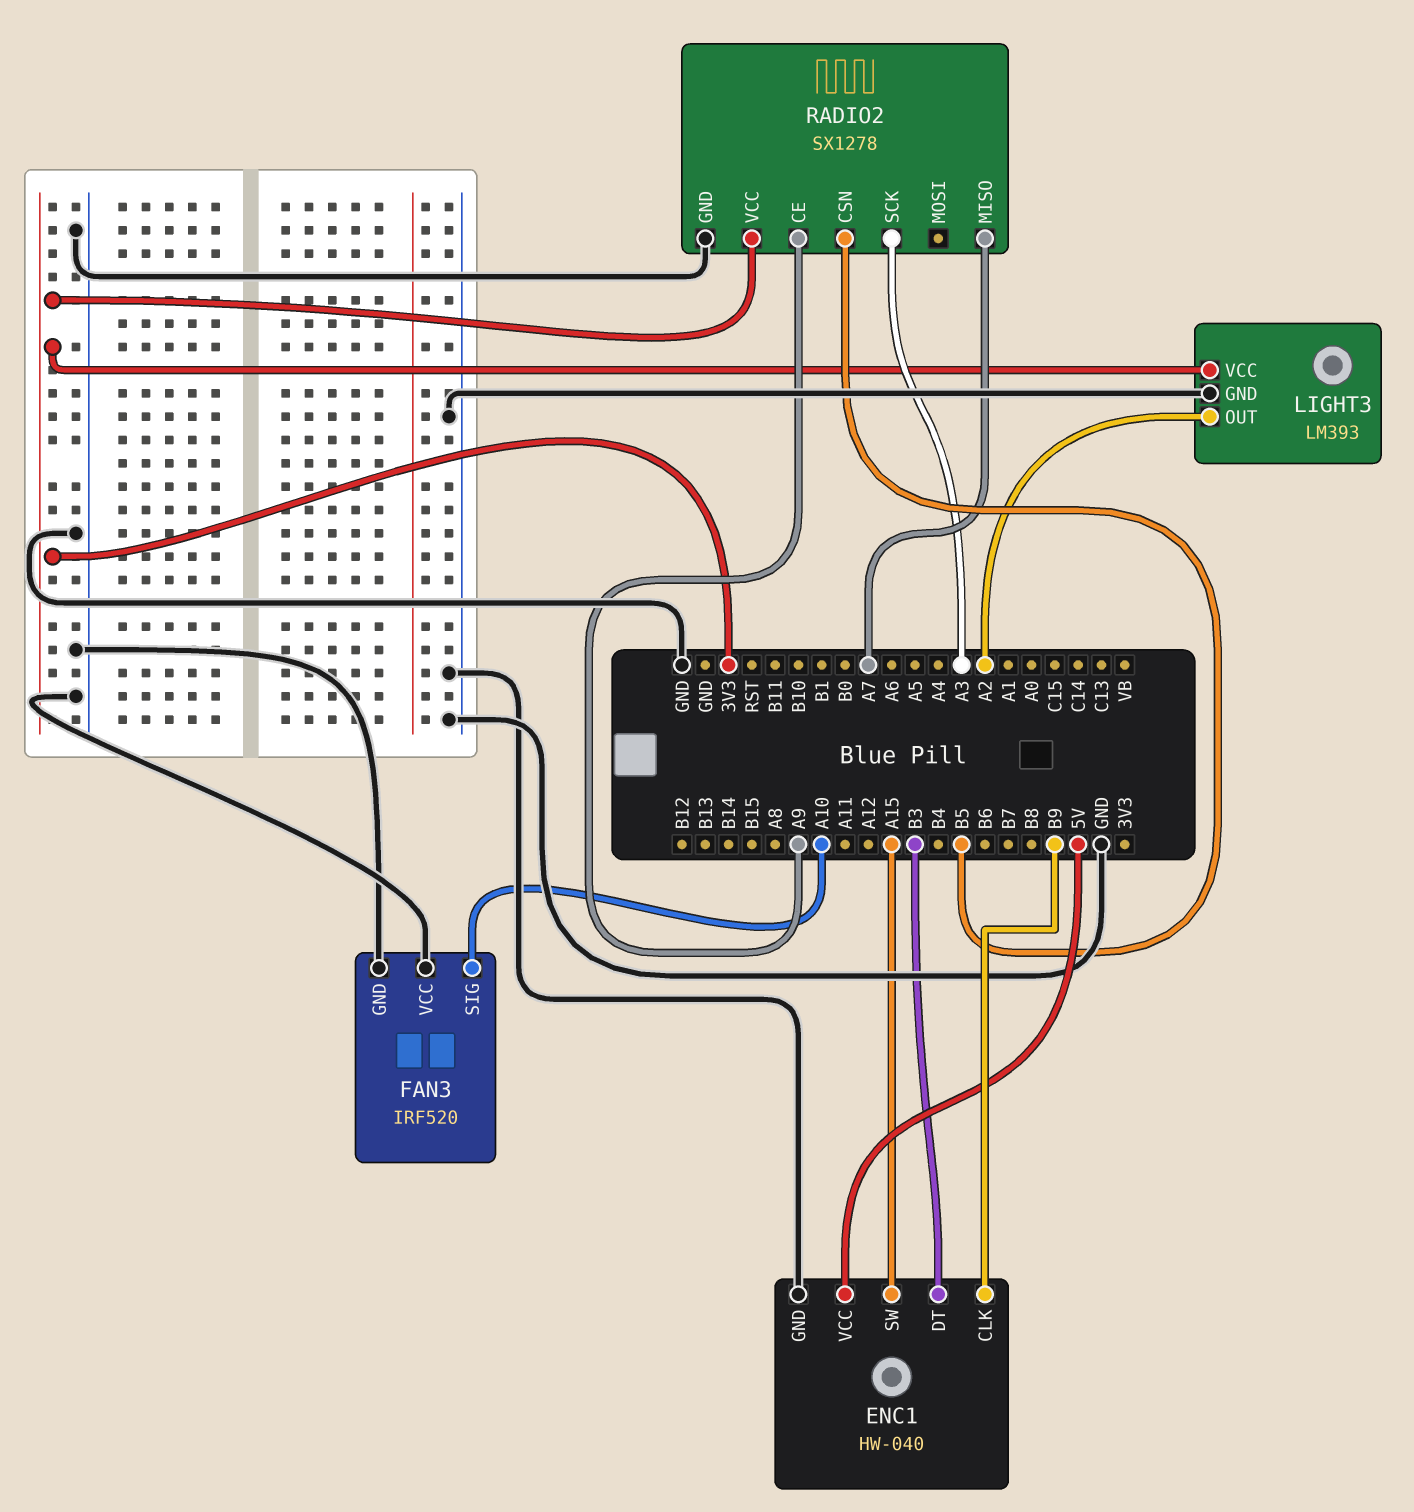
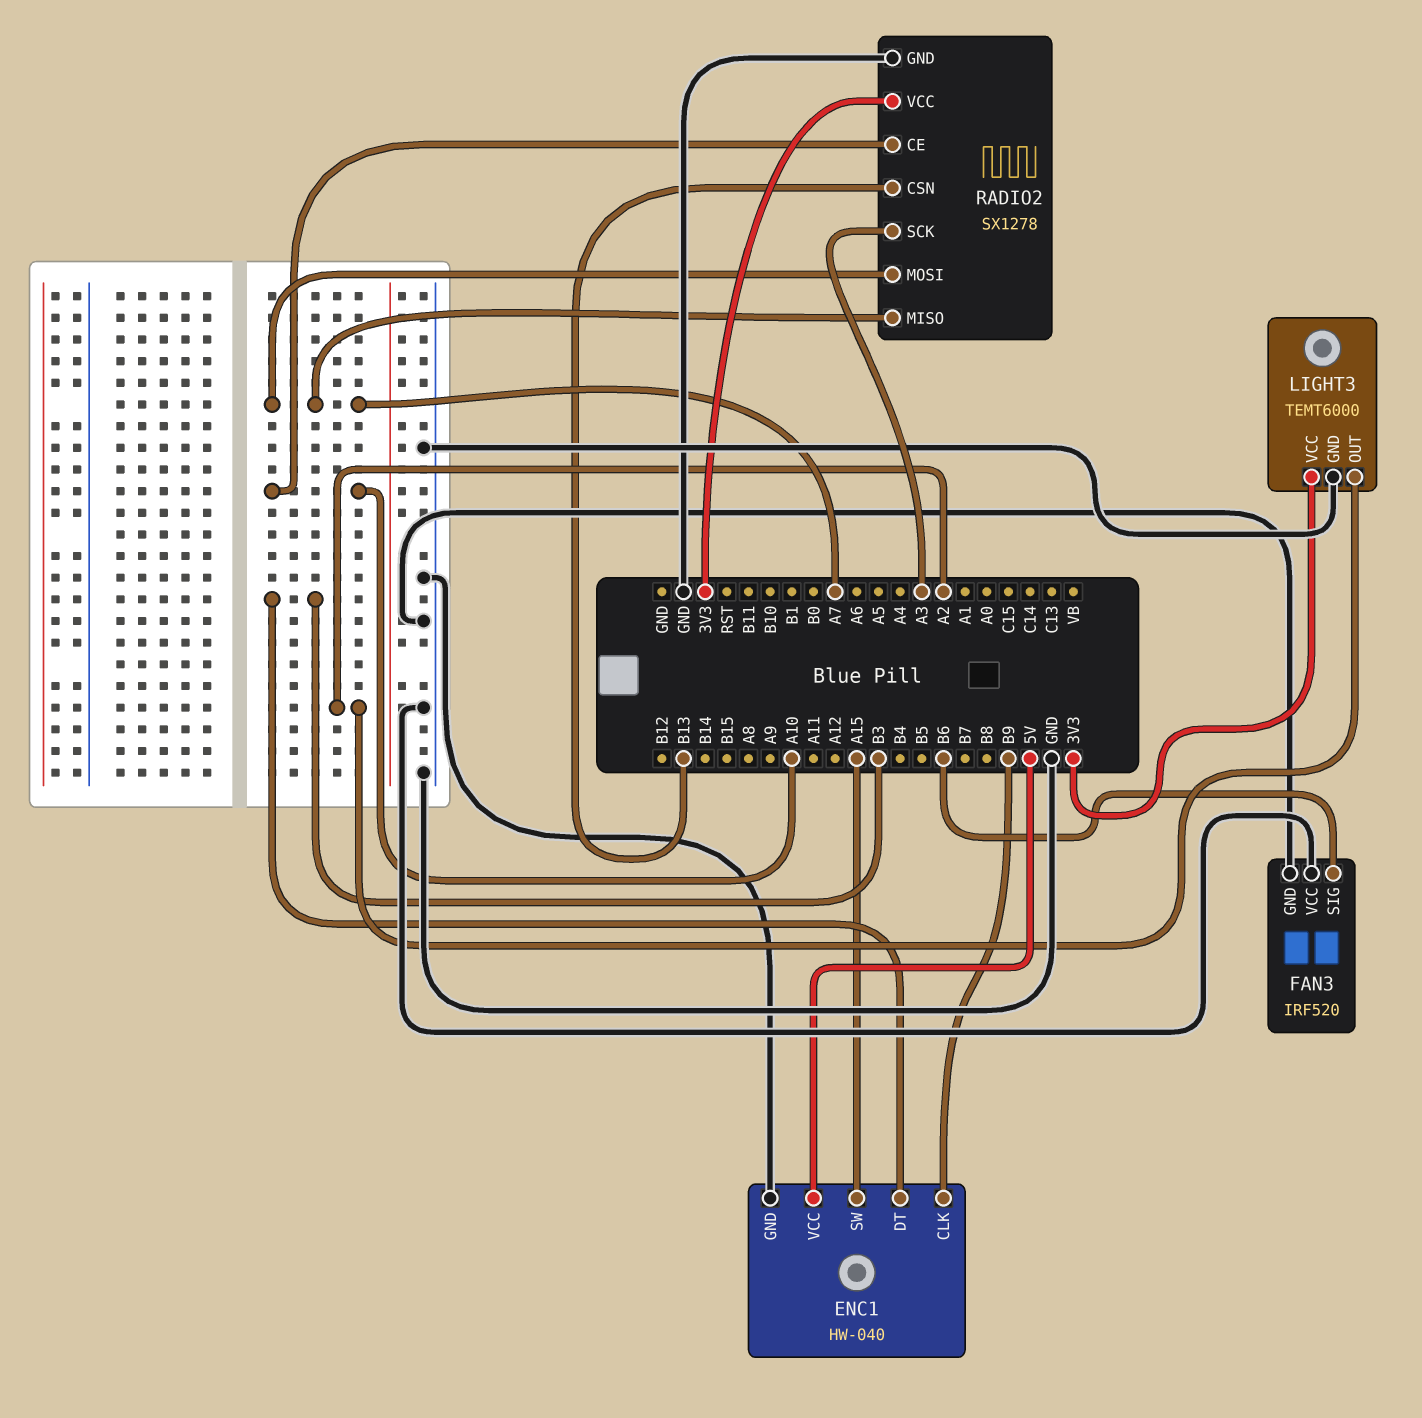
FAN3 pin SIG: A10 -> B6
LIGHT3: LM393 -> TEMT6000
RADIO2 pin CE: A9 -> A10
RADIO2 pin CSN: B5 -> B13
RADIO2 pin MOSI: none -> A7

